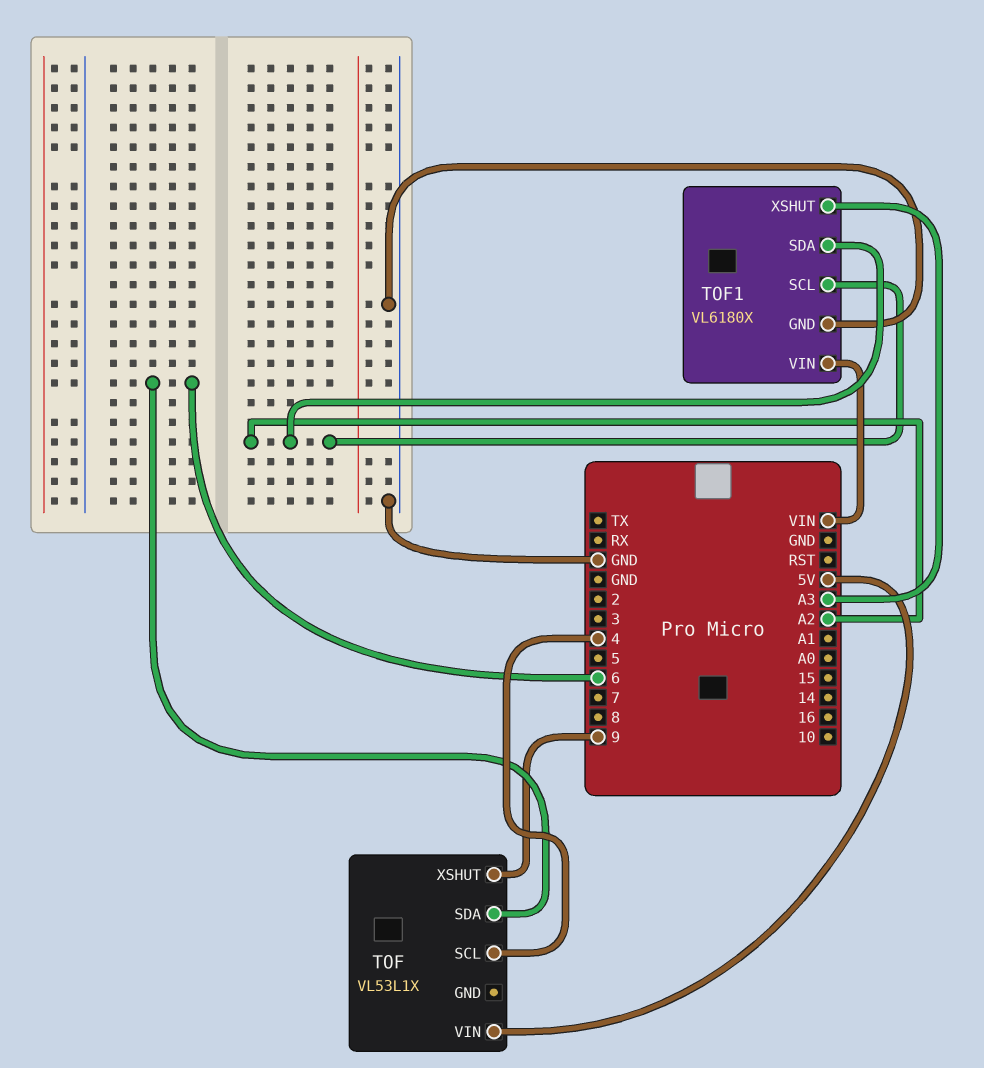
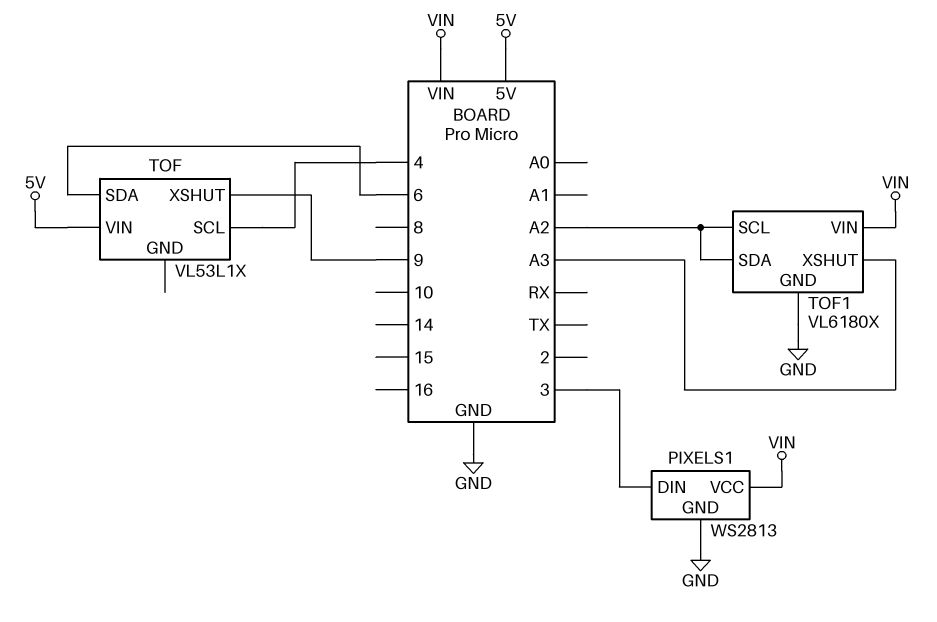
PIXELS1: none -> WS2813
PIXELS1 pin DIN: none -> 3
PIXELS1 pin GND: none -> GND
PIXELS1 pin VCC: none -> VIN

